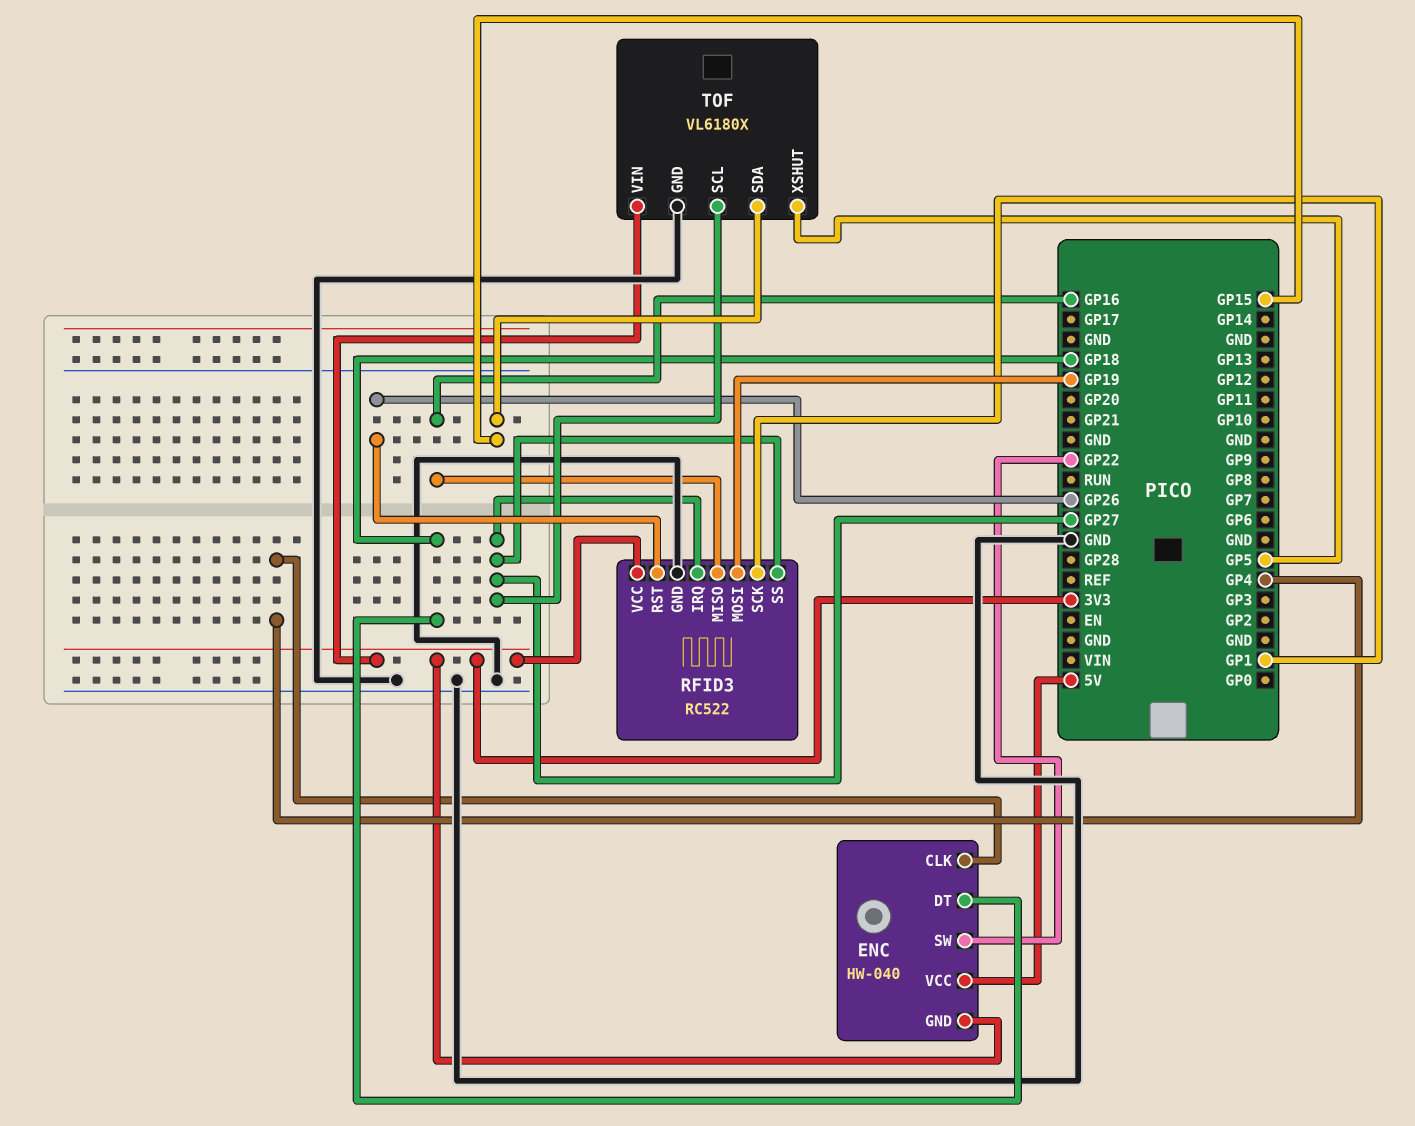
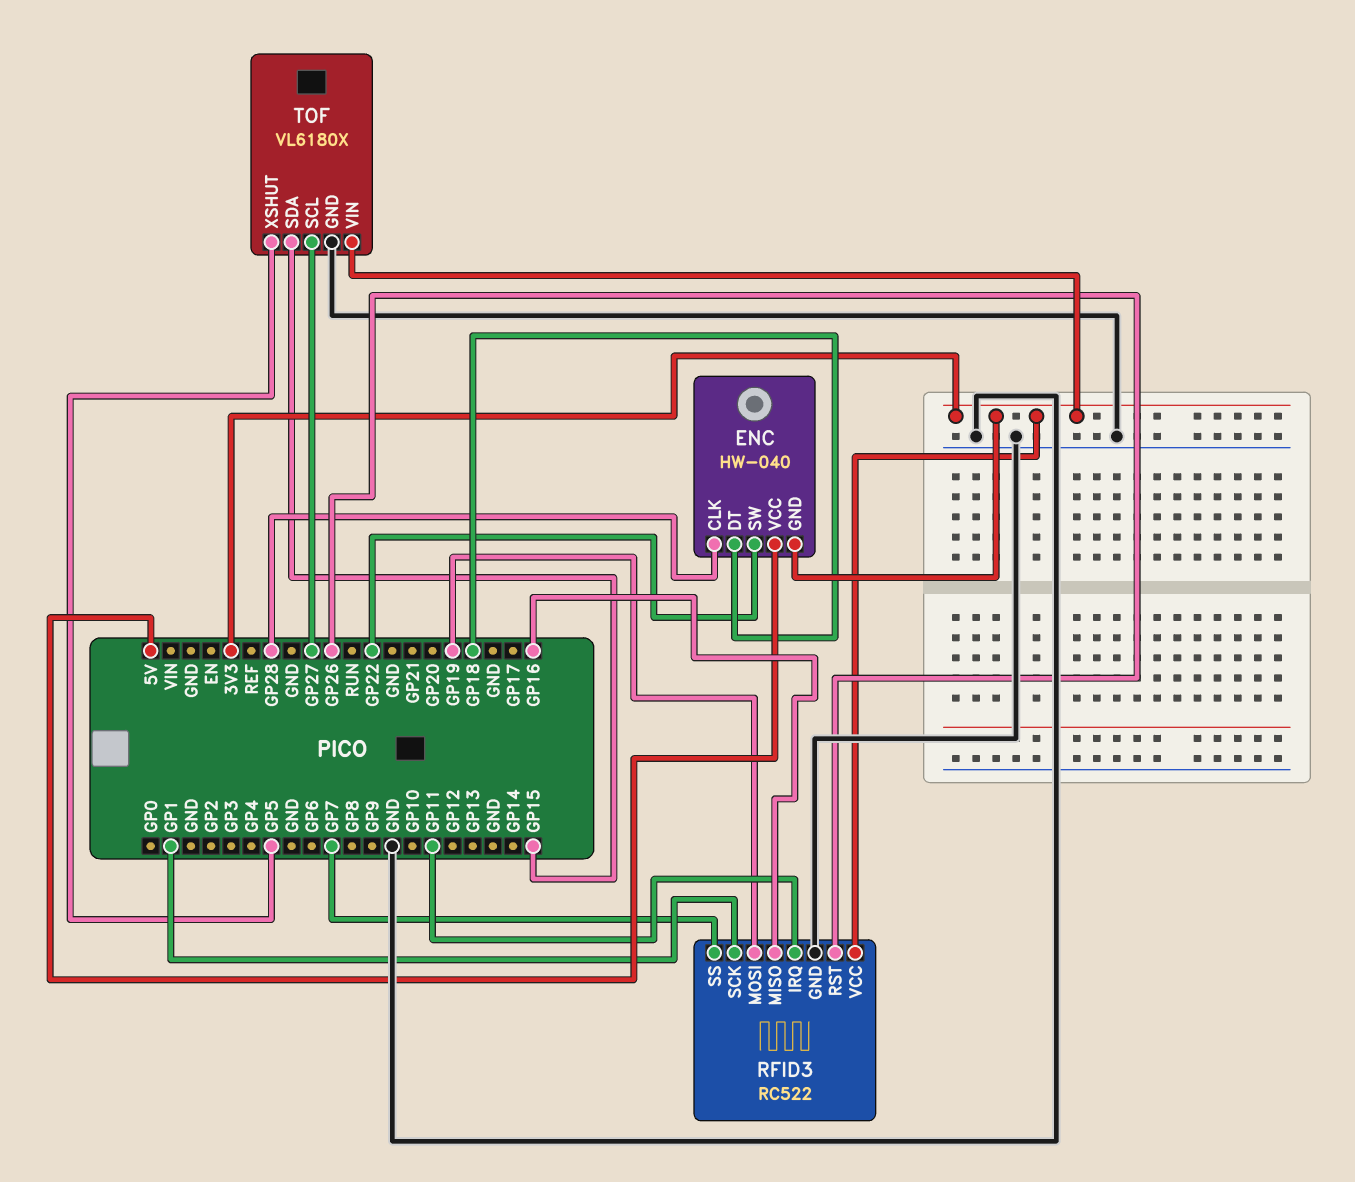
ENC pin CLK: GP4 -> GP28
RFID3 pin IRQ: GP27 -> GP11
RFID3 pin SS: GP27 -> GP7

